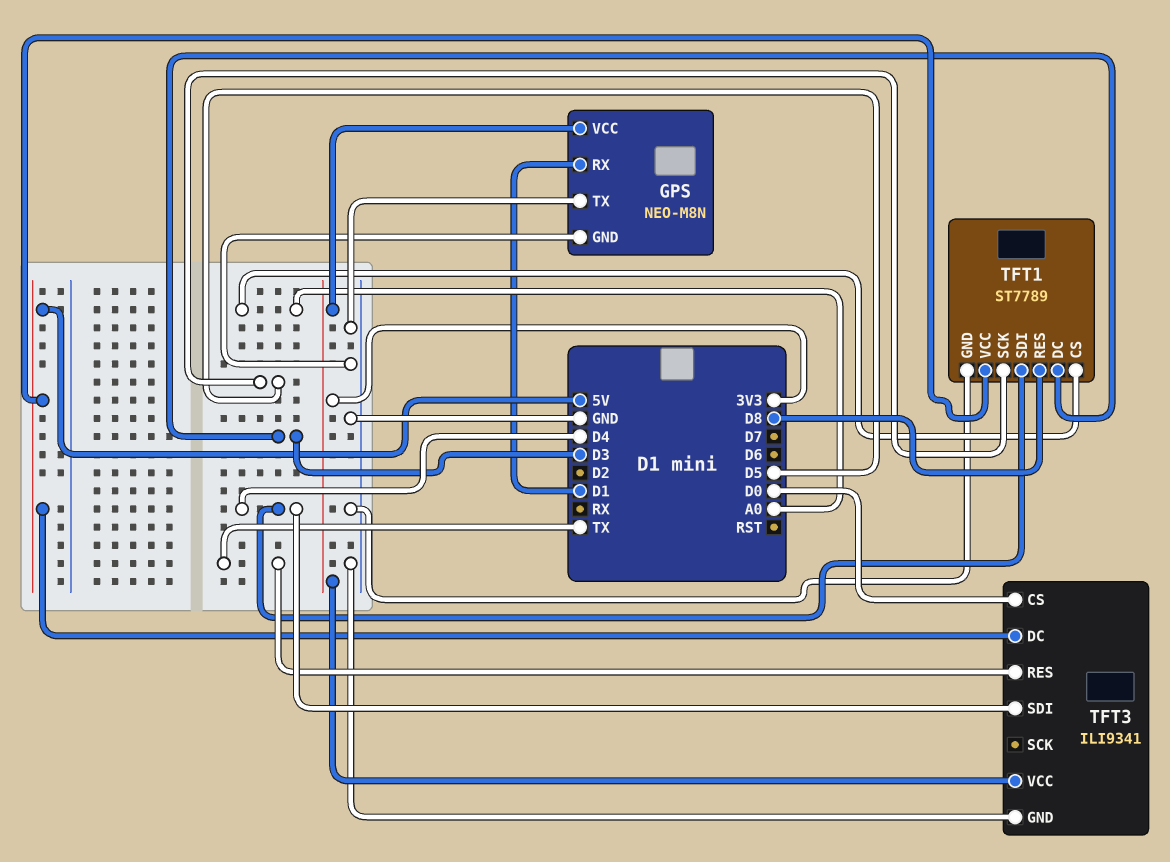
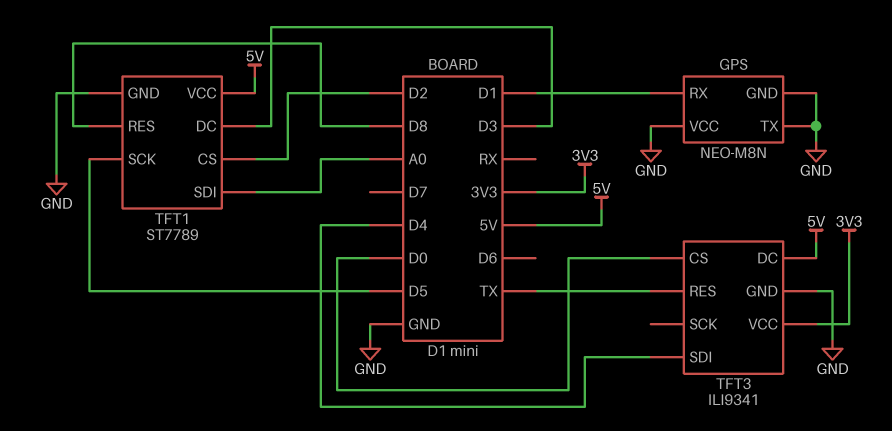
GPS pin VCC: 3V3 -> GND
TFT1 pin CS: A0 -> D2
TFT1 pin SDI: D4 -> A0

